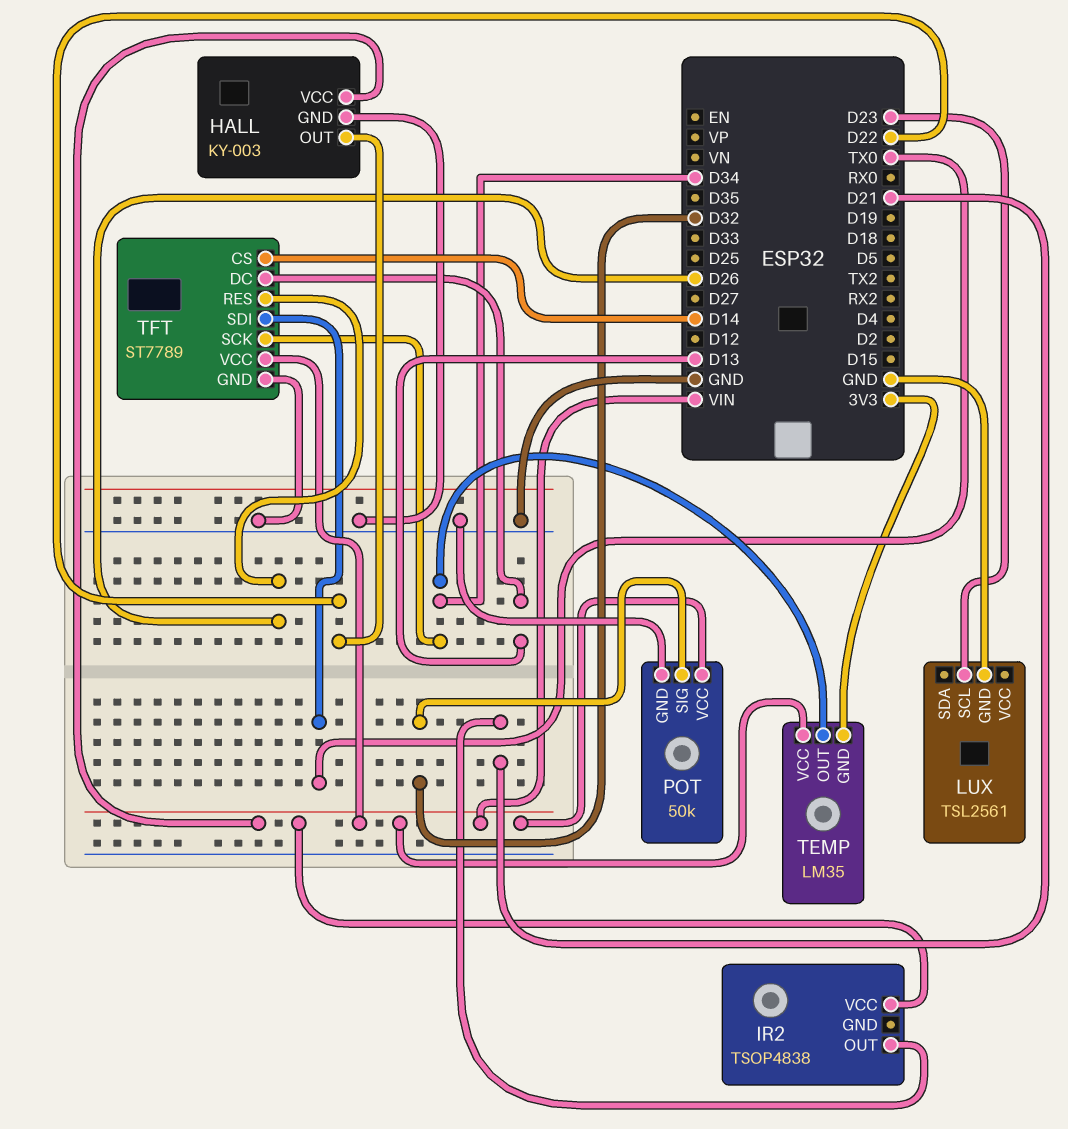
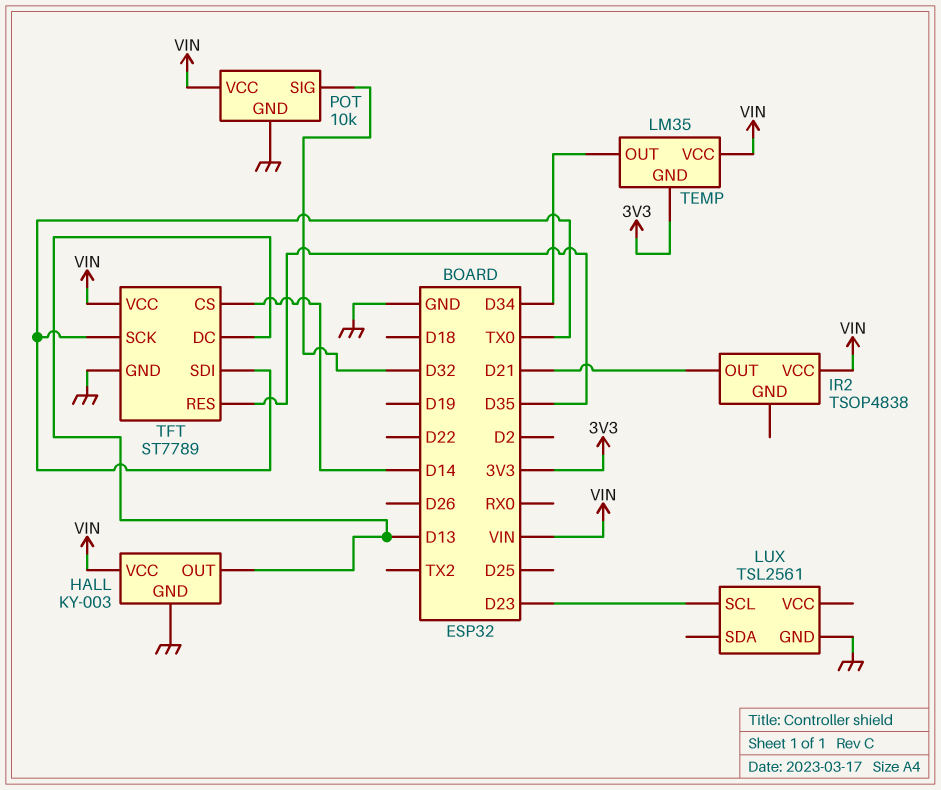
HALL pin OUT: D22 -> D13
POT: 50k -> 10k
TFT pin RES: D26 -> D35
TFT pin SCK: D34 -> TX0

